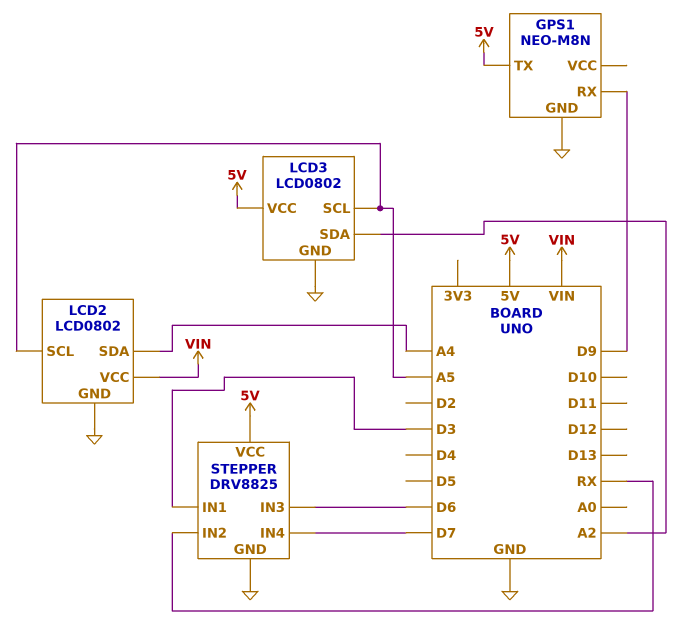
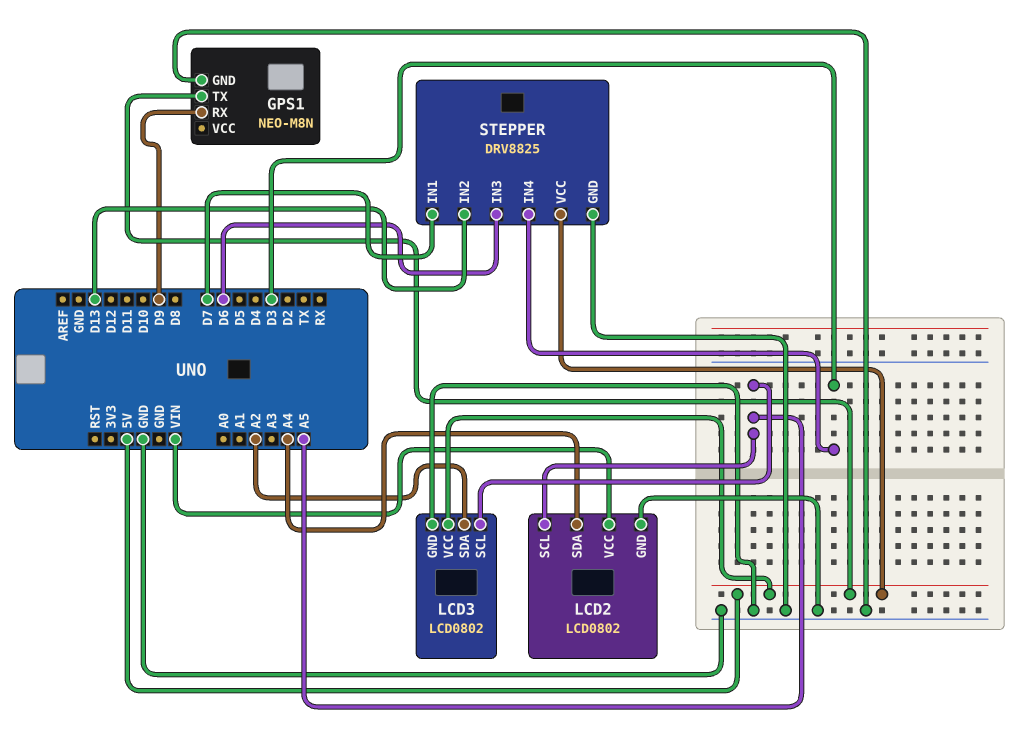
STEPPER pin IN1: D3 -> D7
STEPPER pin IN2: RX -> D13
STEPPER pin IN4: D7 -> D3

